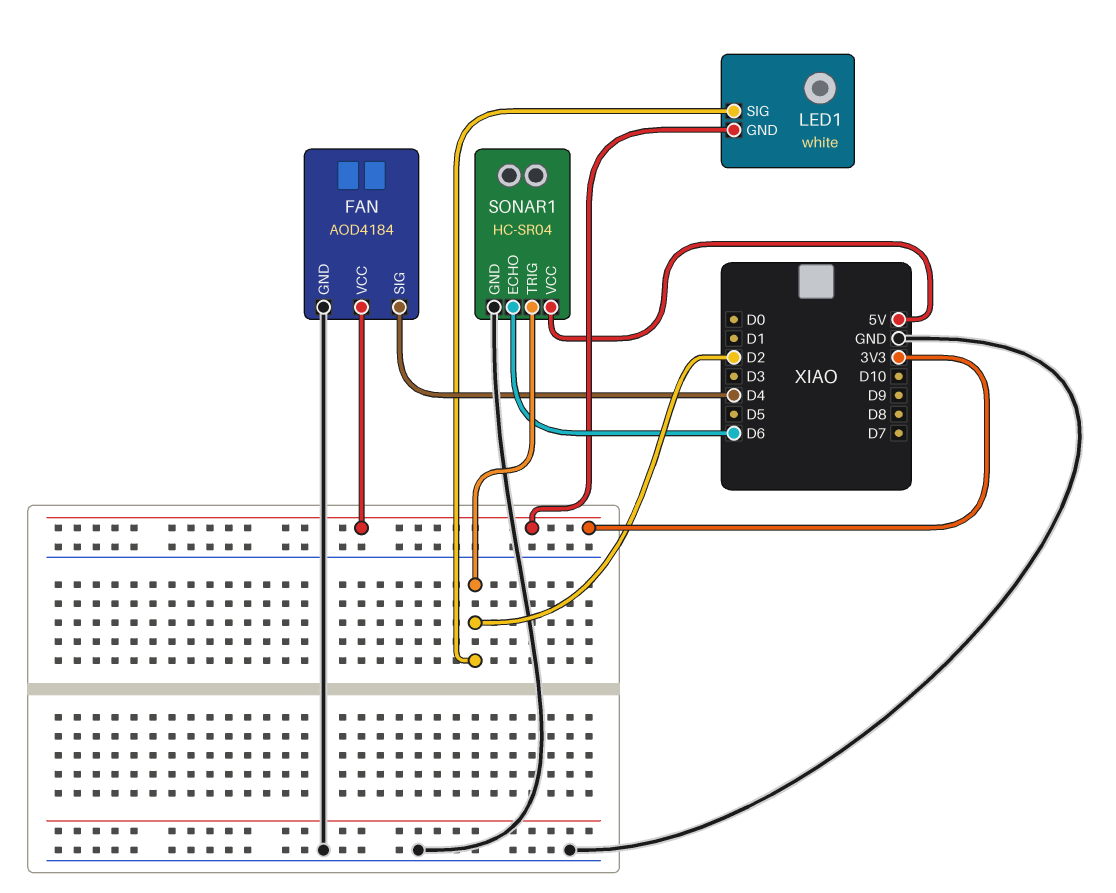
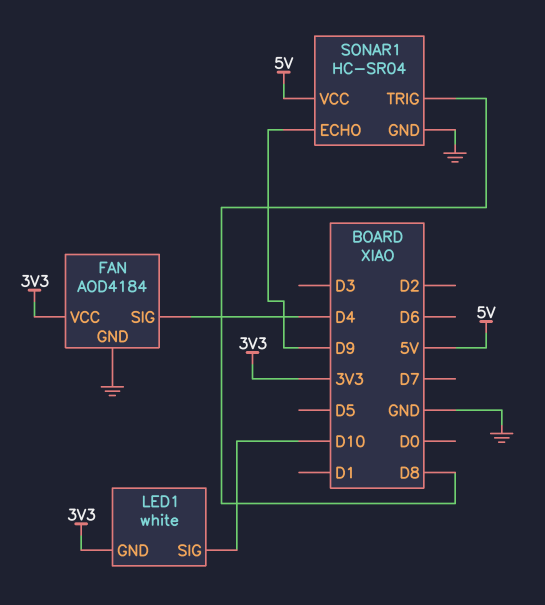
LED1 pin SIG: D2 -> D10
SONAR1 pin ECHO: D6 -> D9
SONAR1 pin TRIG: D2 -> D8

